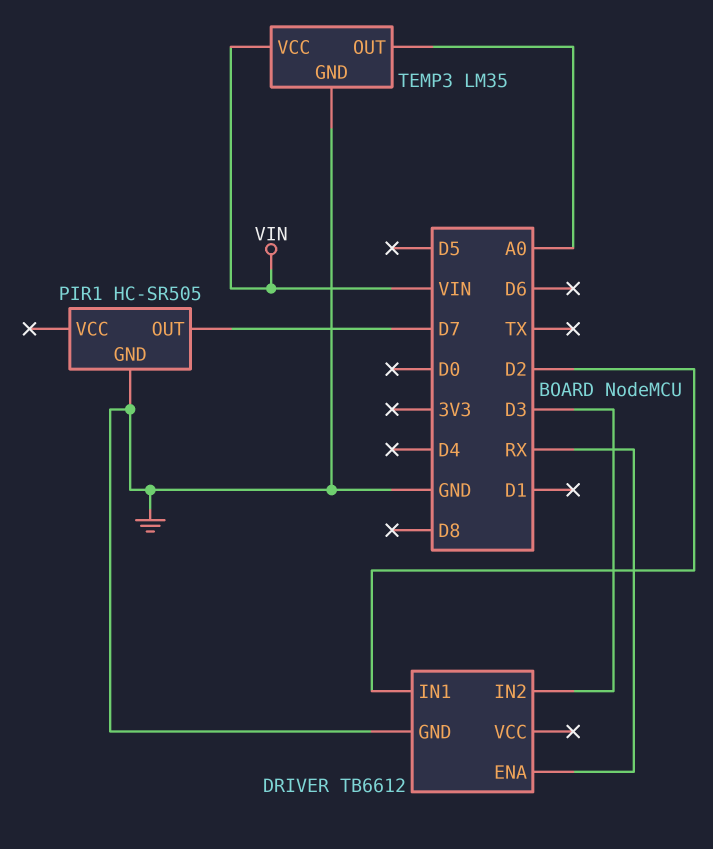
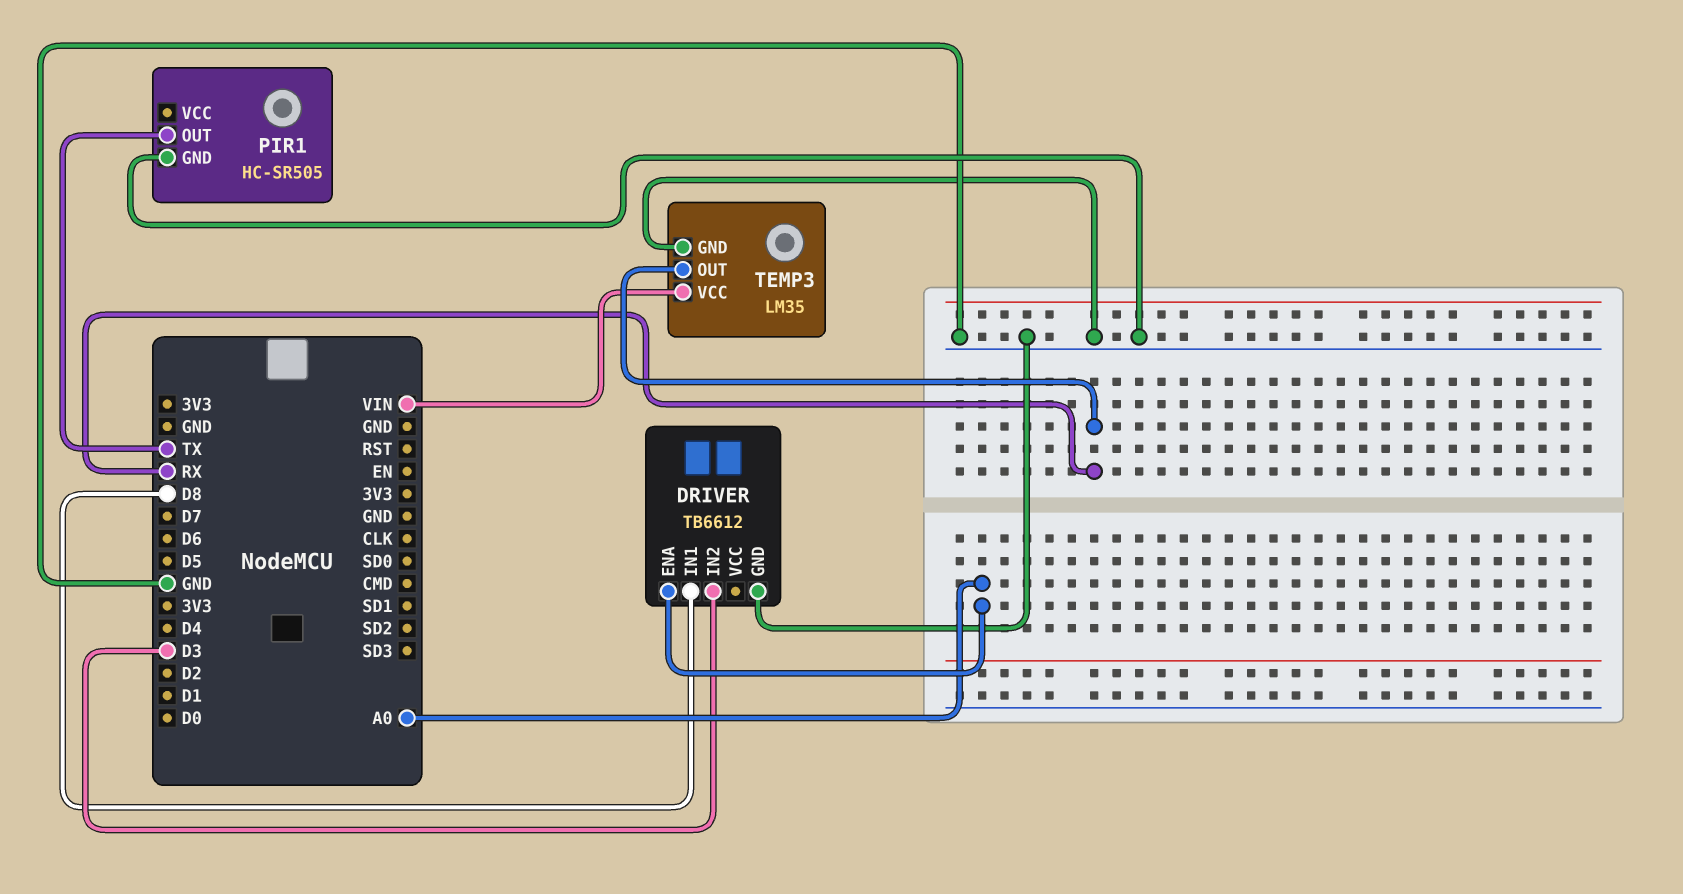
DRIVER pin ENA: RX -> A0
DRIVER pin IN1: D2 -> D8
PIR1 pin OUT: D7 -> TX
TEMP3 pin OUT: A0 -> RX

